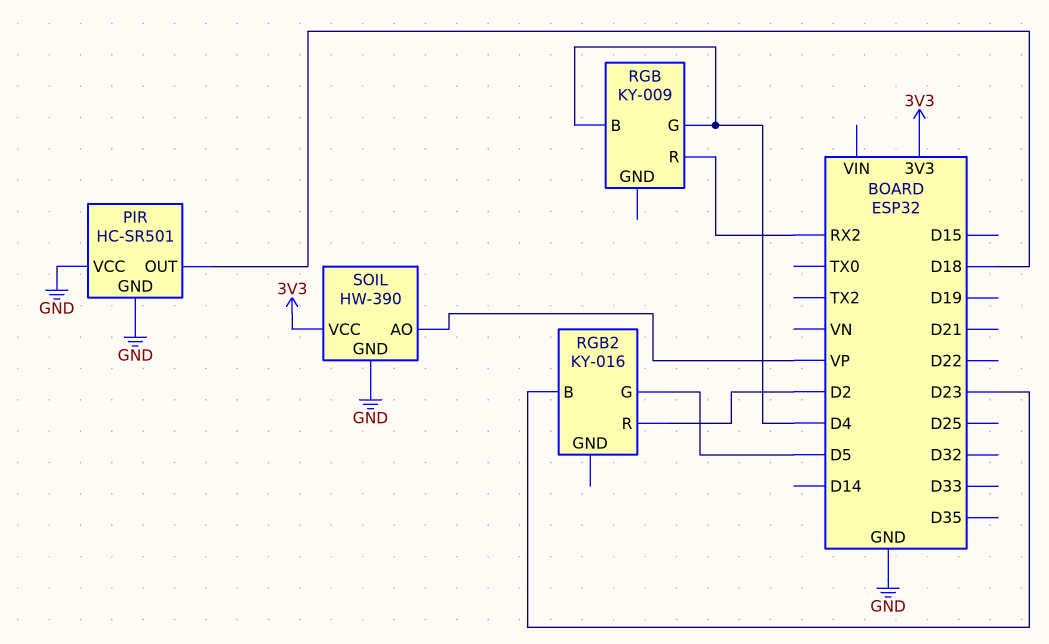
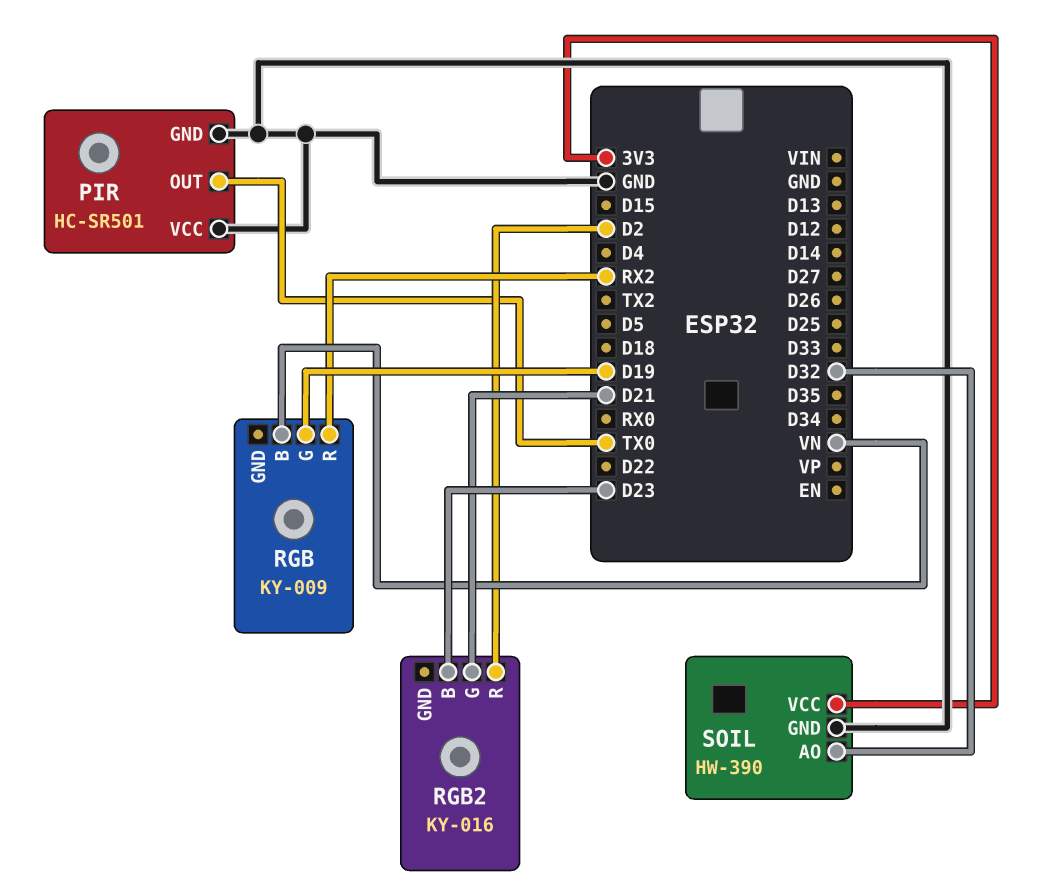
PIR pin OUT: D18 -> TX0
RGB pin B: D4 -> VN
RGB pin G: D4 -> D19
RGB2 pin G: D5 -> D21
SOIL pin AO: VP -> D32

